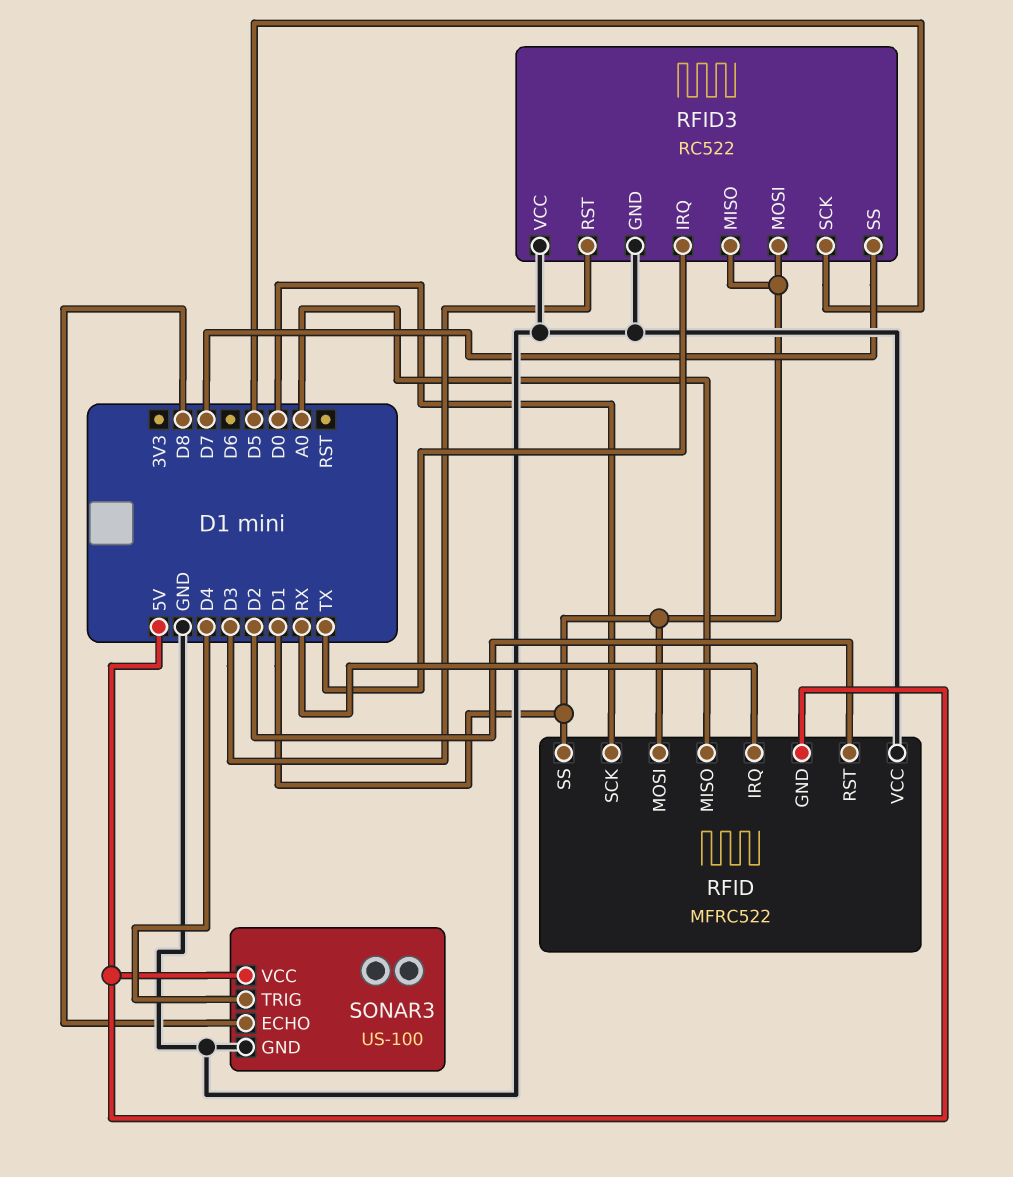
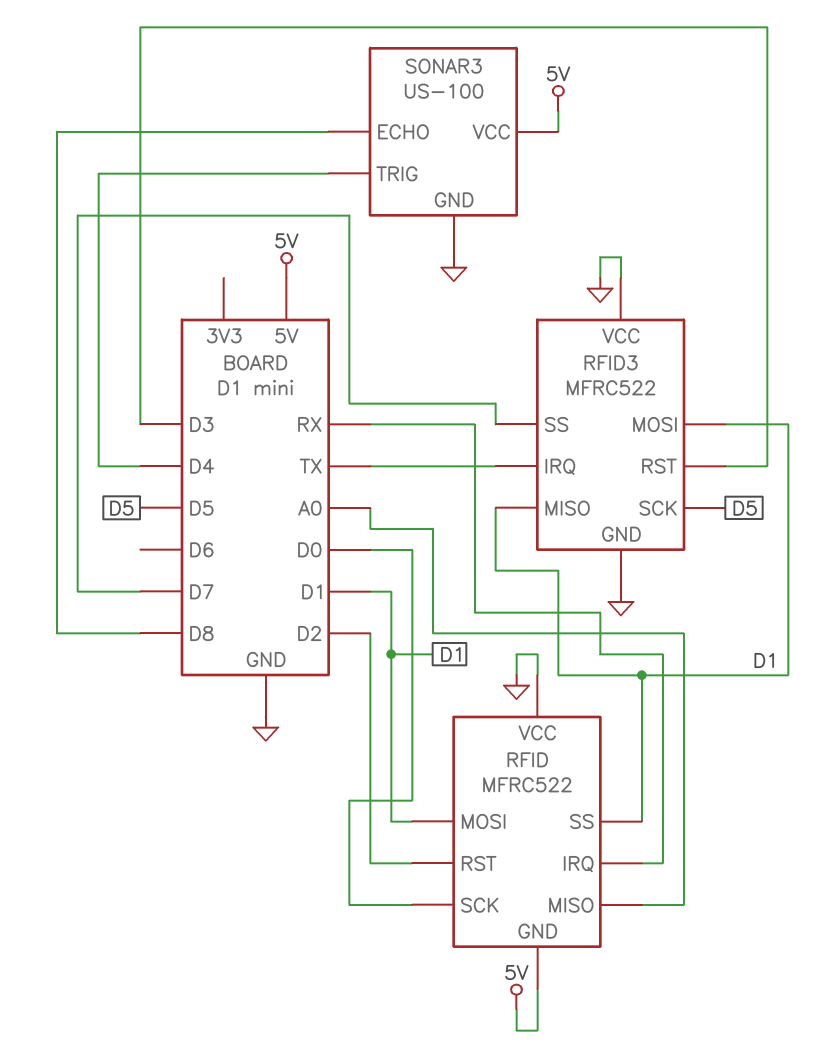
RFID3: RC522 -> MFRC522

